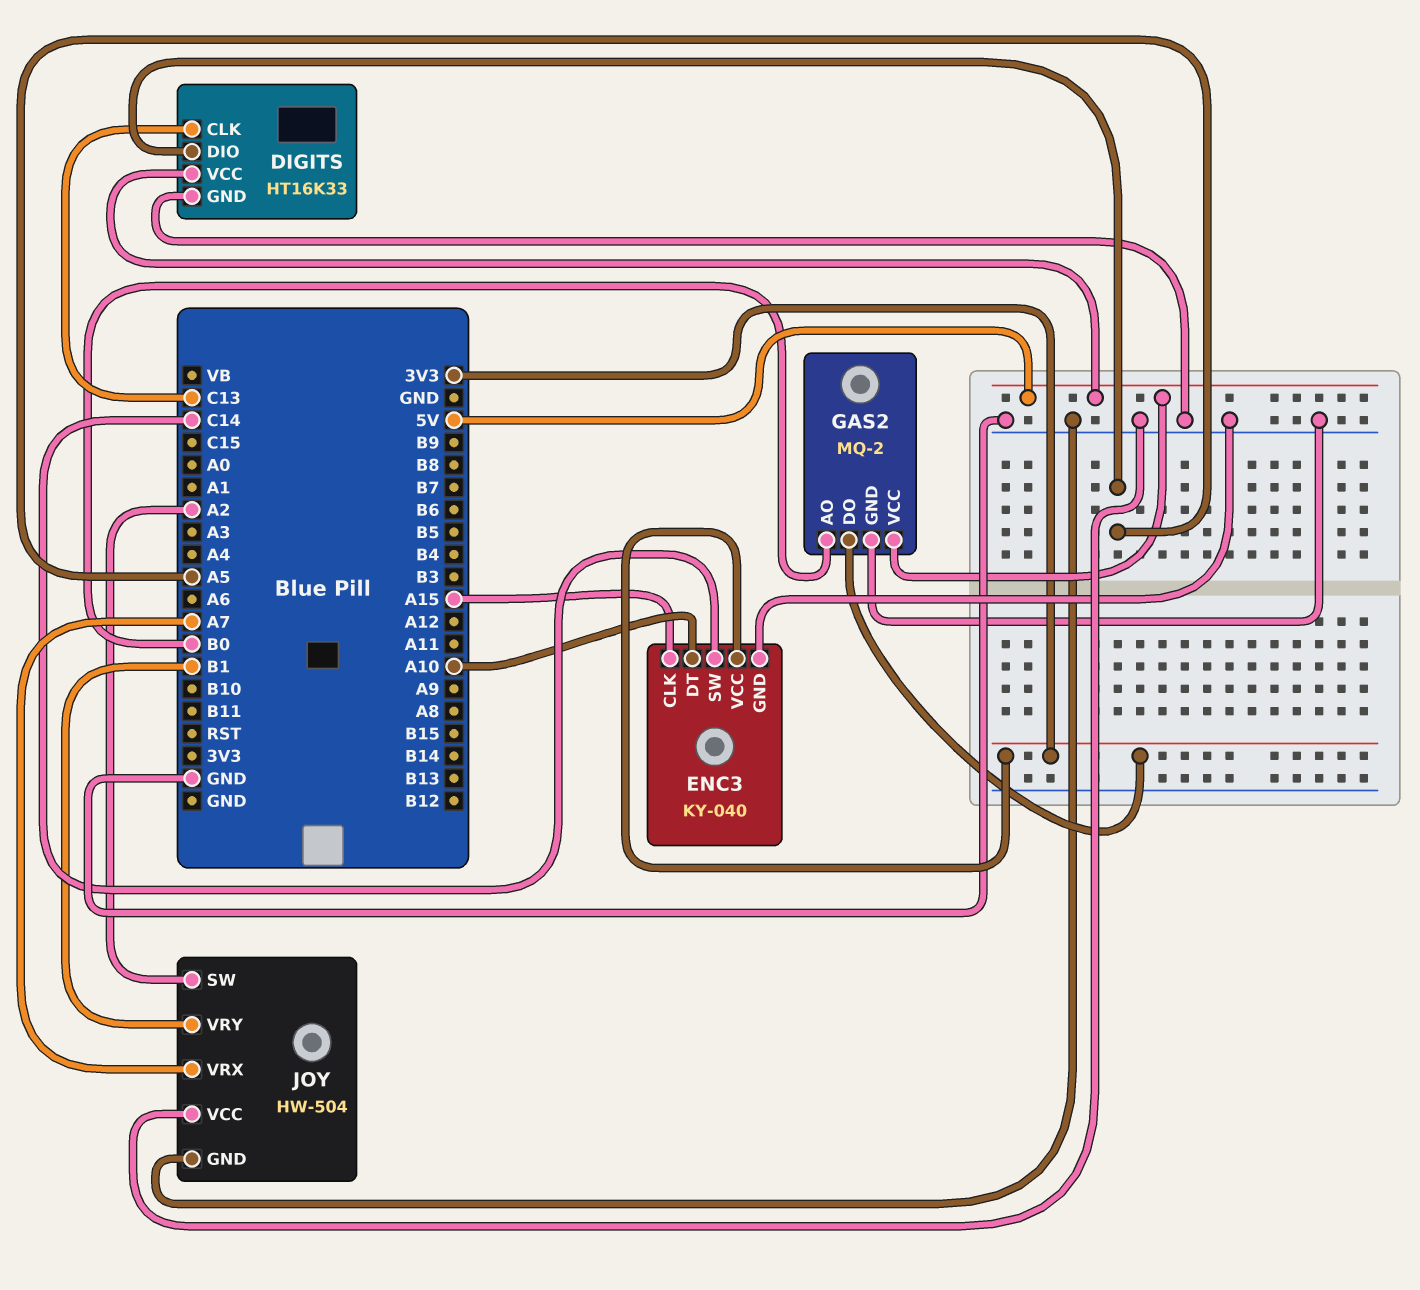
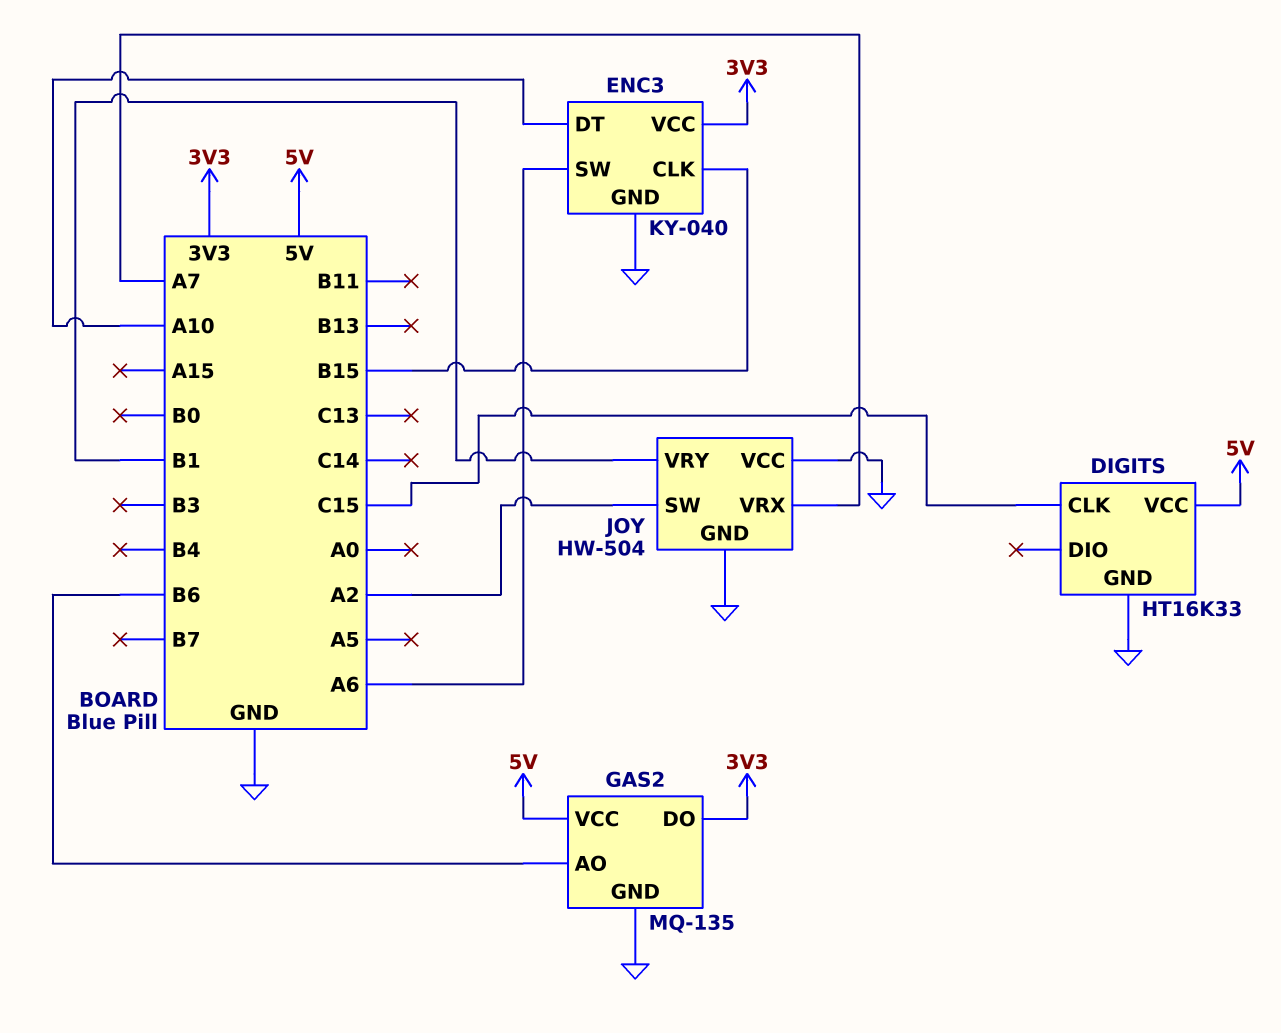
DIGITS pin CLK: C13 -> C15
DIGITS pin DIO: A5 -> none
ENC3 pin CLK: A15 -> B15
ENC3 pin SW: C14 -> A6
GAS2: MQ-2 -> MQ-135
GAS2 pin AO: B0 -> B6

